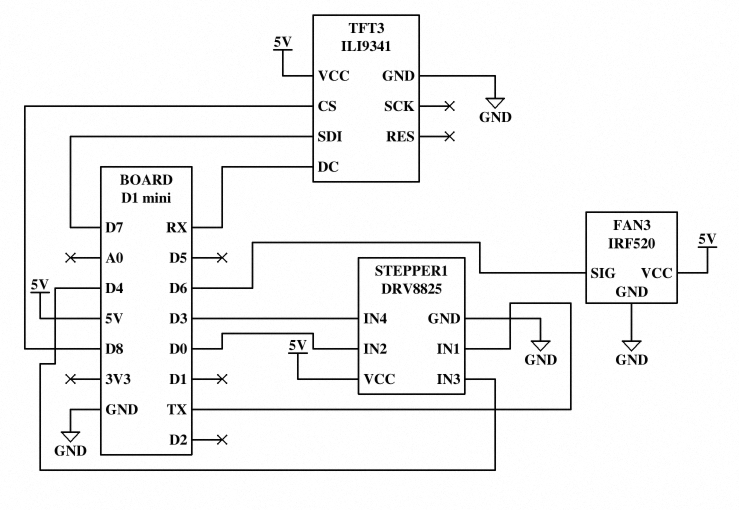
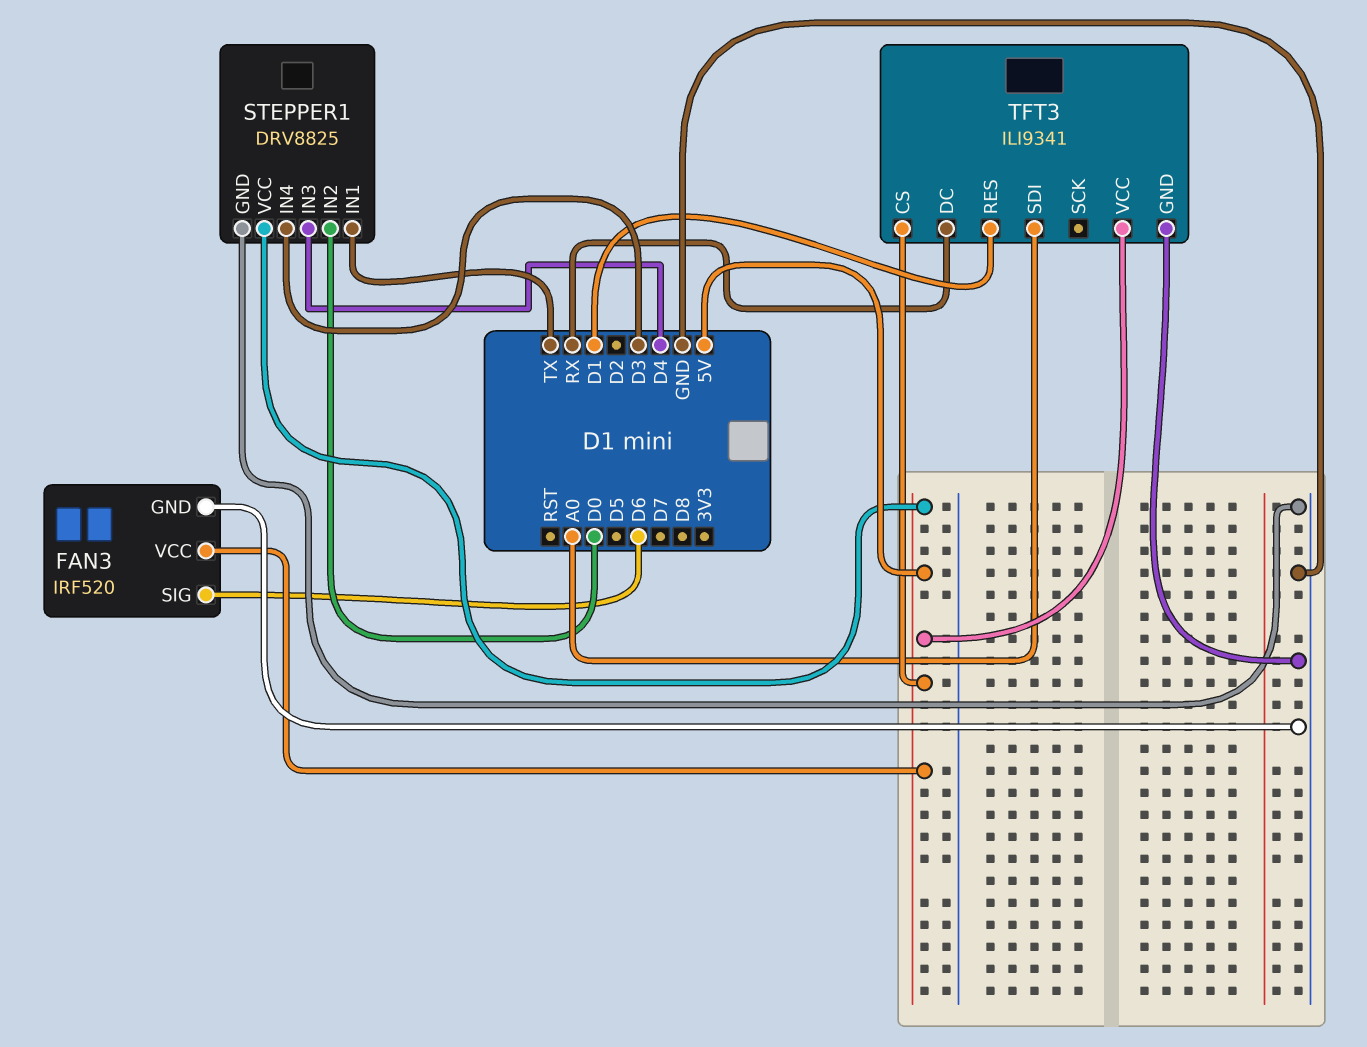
TFT3 pin CS: D8 -> 5V
TFT3 pin RES: none -> D1
TFT3 pin SDI: D7 -> A0

